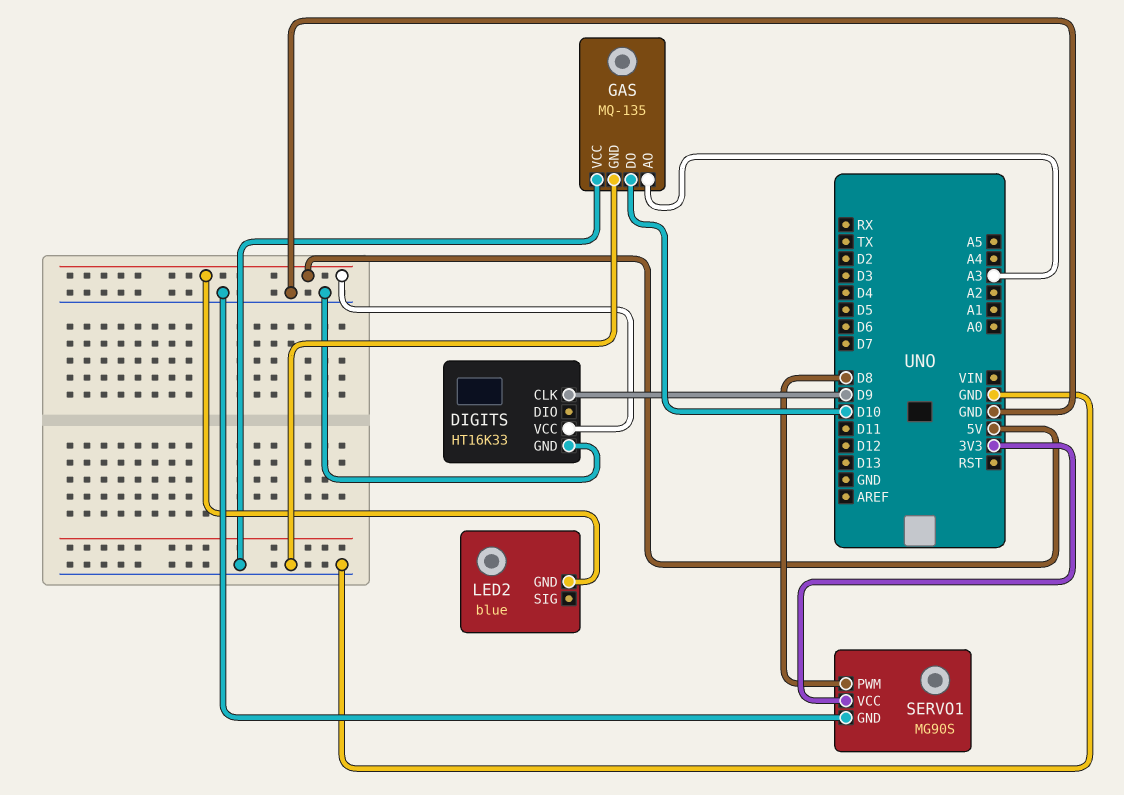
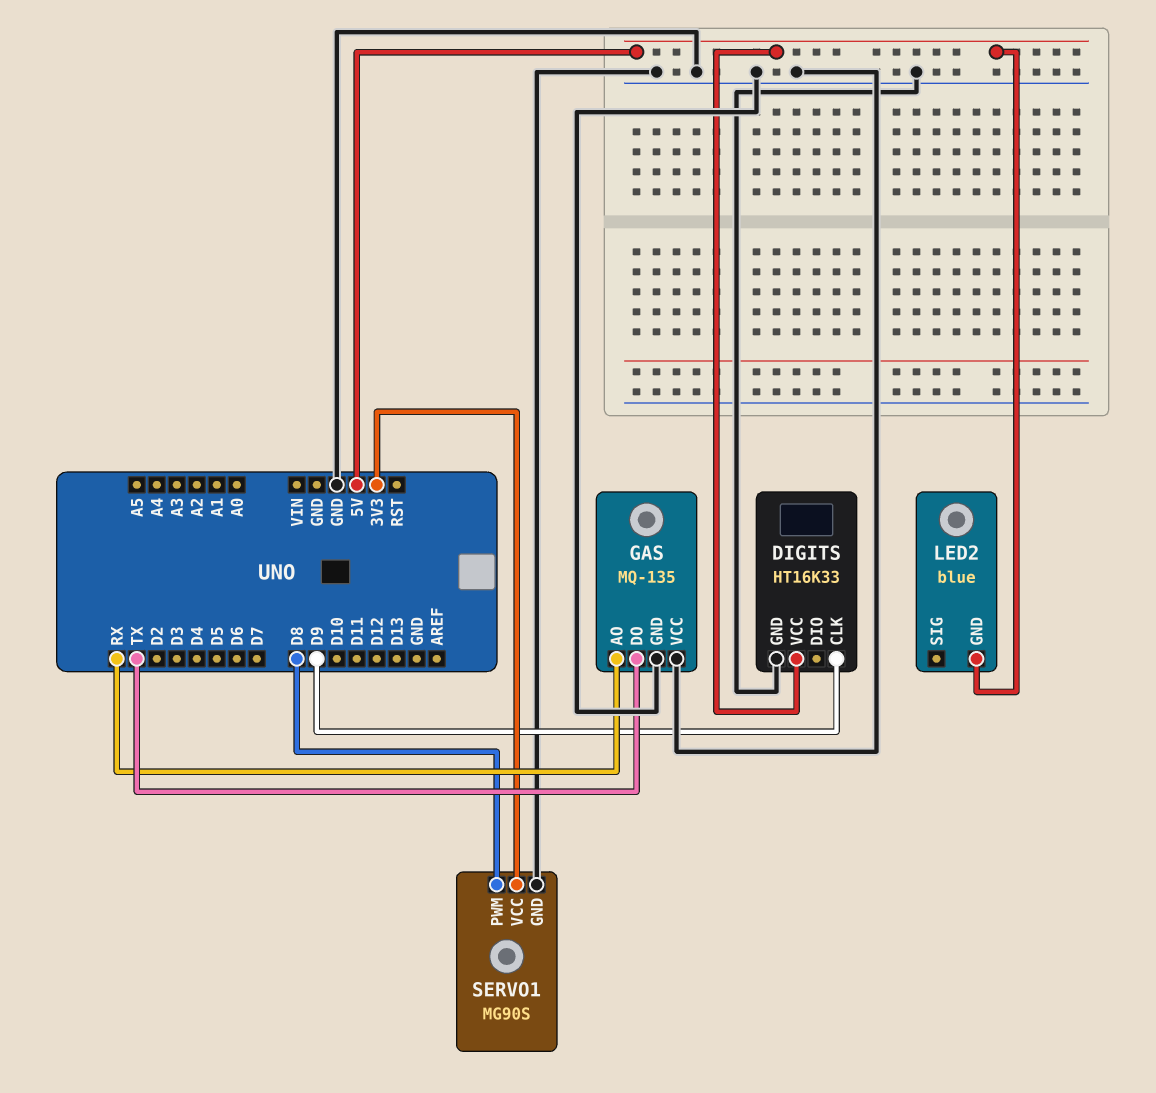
GAS pin AO: A3 -> RX
GAS pin DO: D10 -> TX

